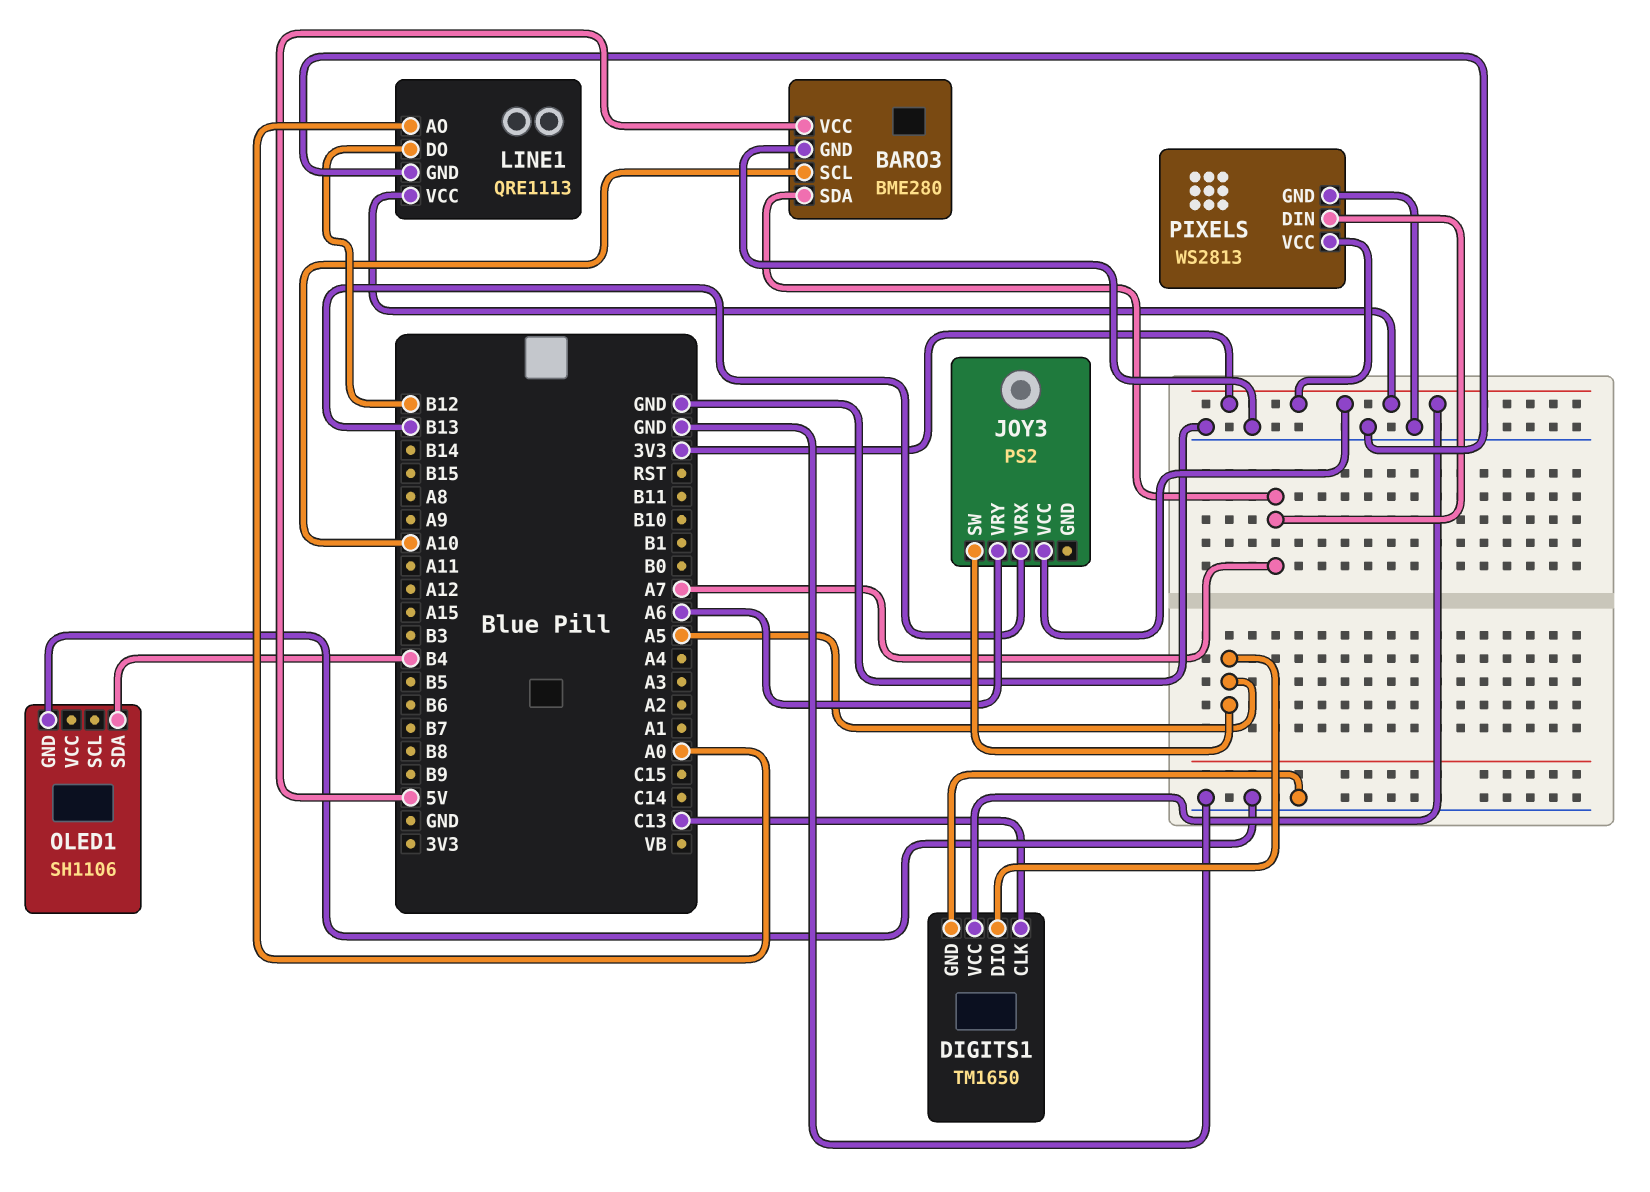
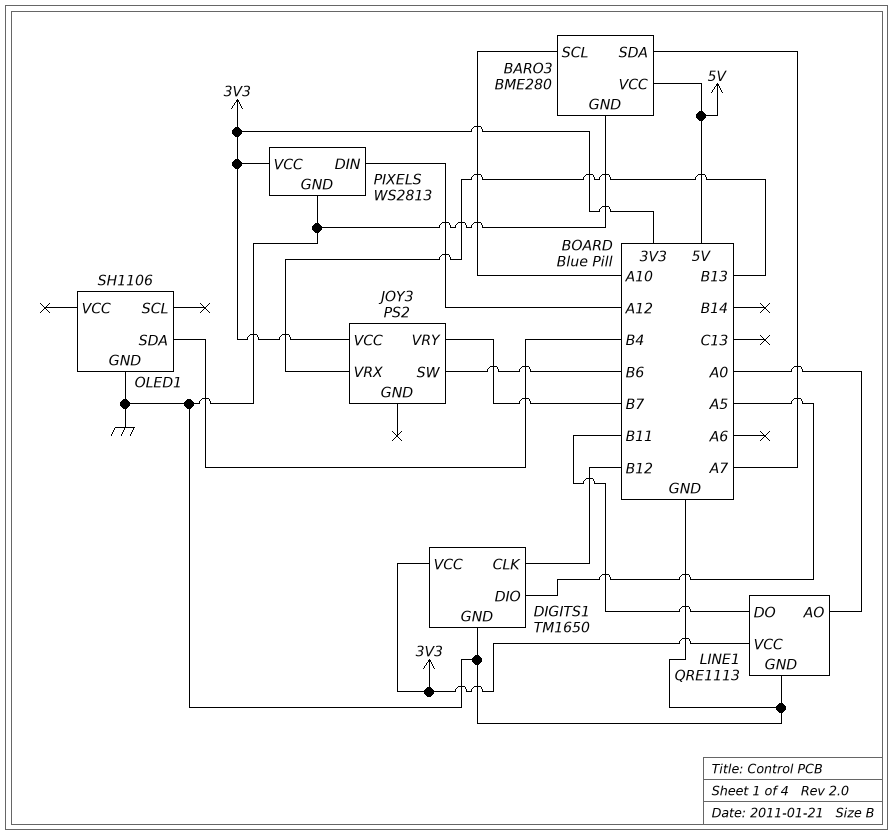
DIGITS1 pin CLK: C13 -> B12
JOY3 pin SW: A5 -> B6
JOY3 pin VRY: A6 -> B7
LINE1 pin DO: B12 -> B11
PIXELS pin DIN: A7 -> A12

